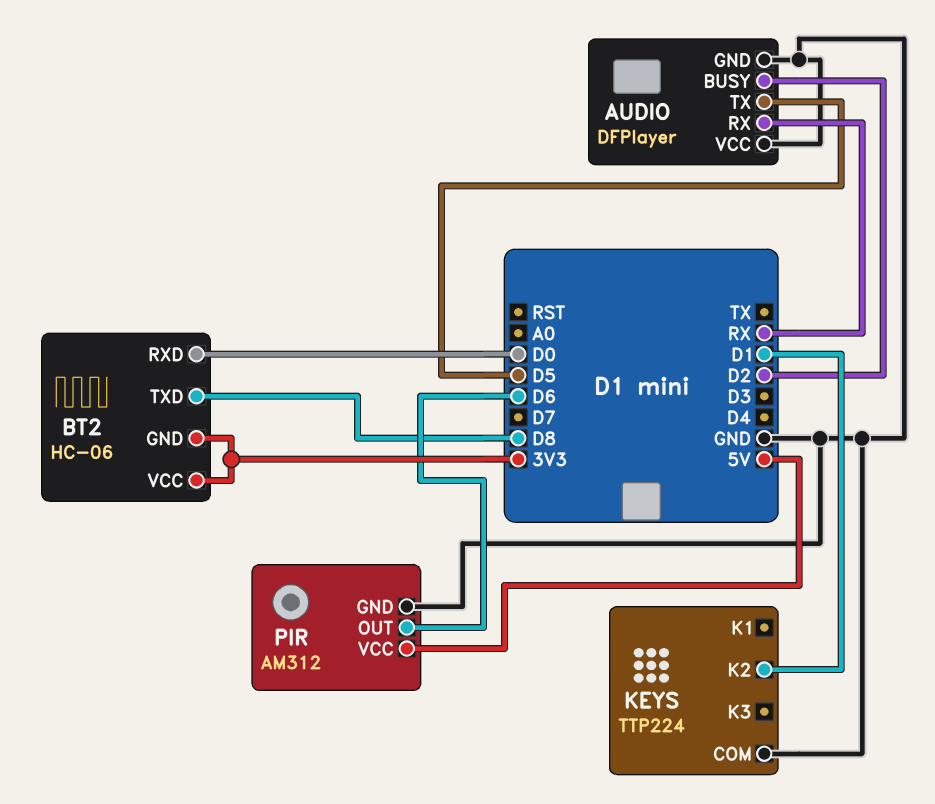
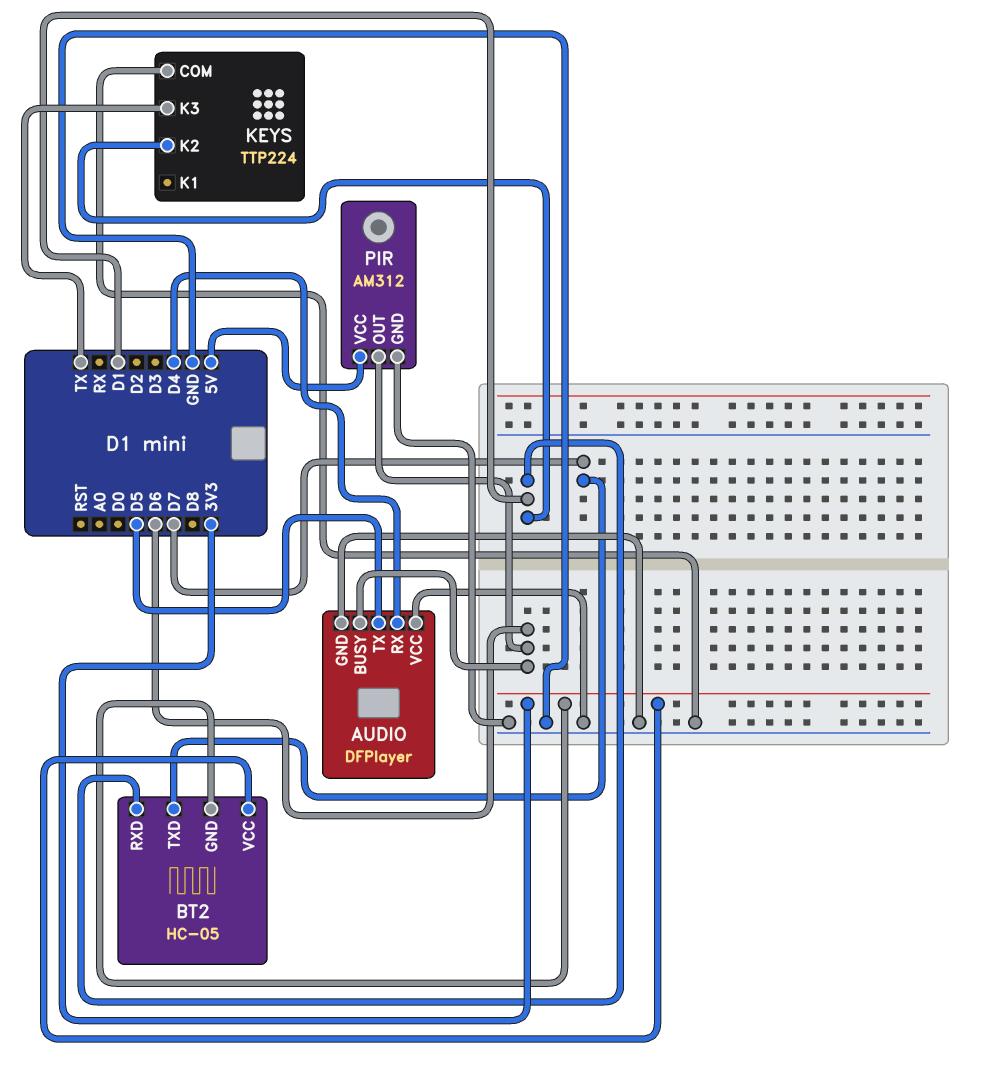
AUDIO pin BUSY: D2 -> D6
AUDIO pin RX: RX -> D4
BT2: HC-06 -> HC-05
BT2 pin RXD: D0 -> D1
BT2 pin TXD: D8 -> D7
KEYS pin K3: none -> TX

